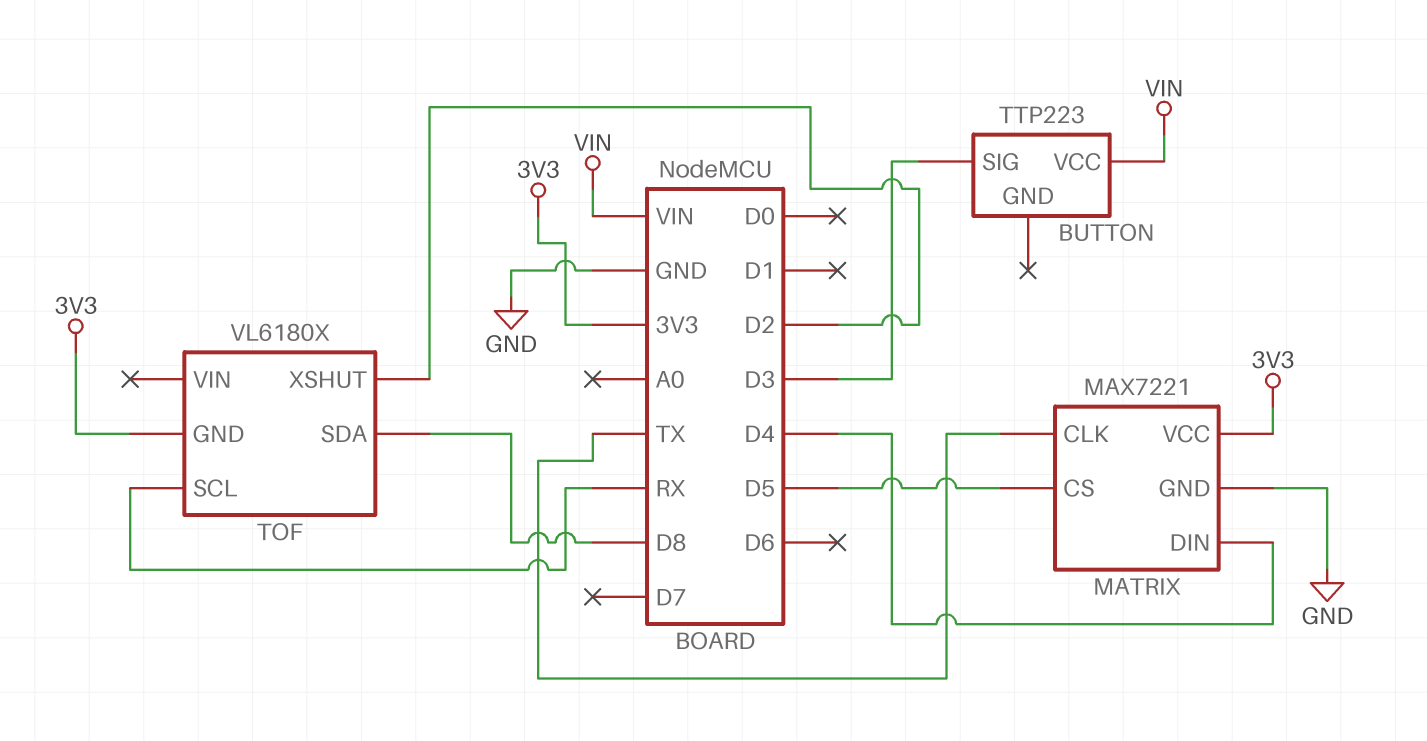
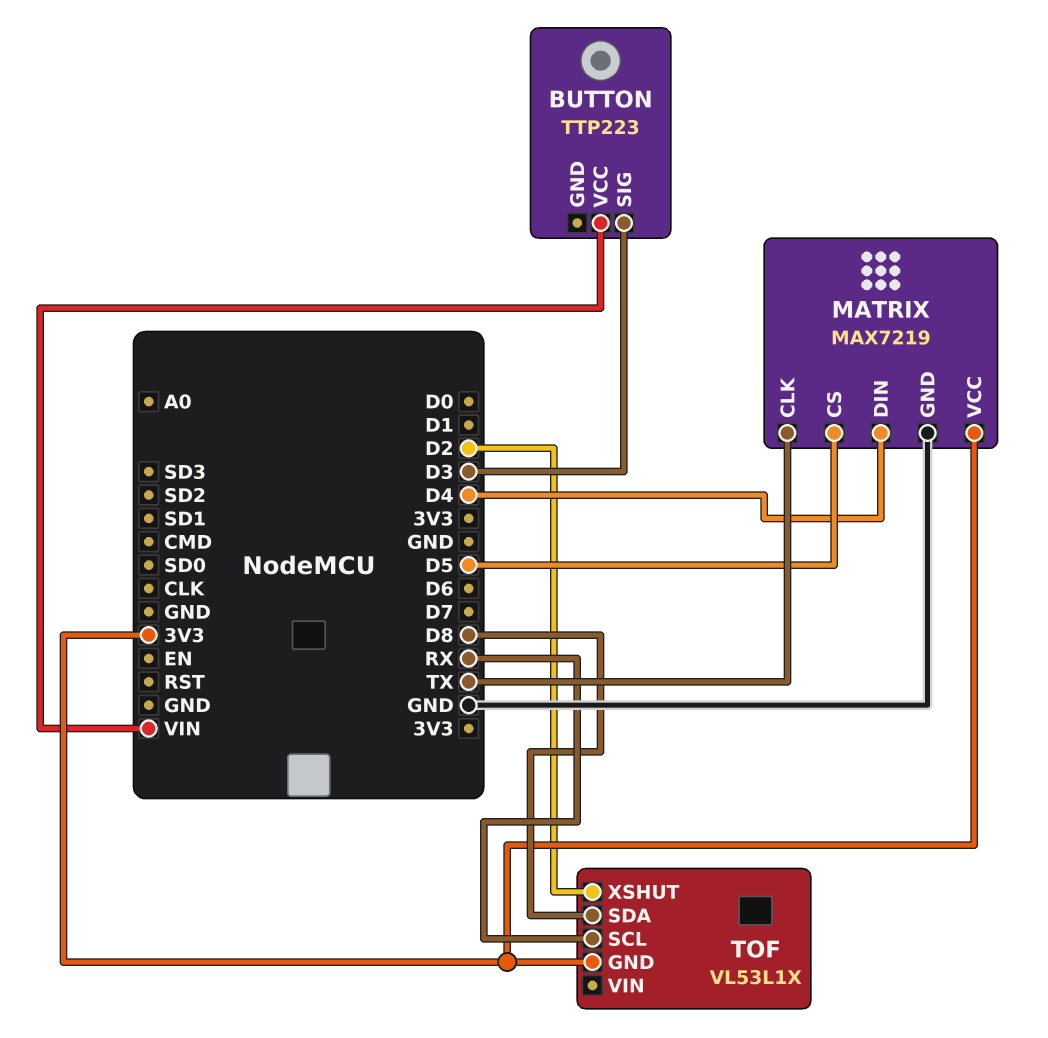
MATRIX: MAX7221 -> MAX7219
TOF: VL6180X -> VL53L1X

